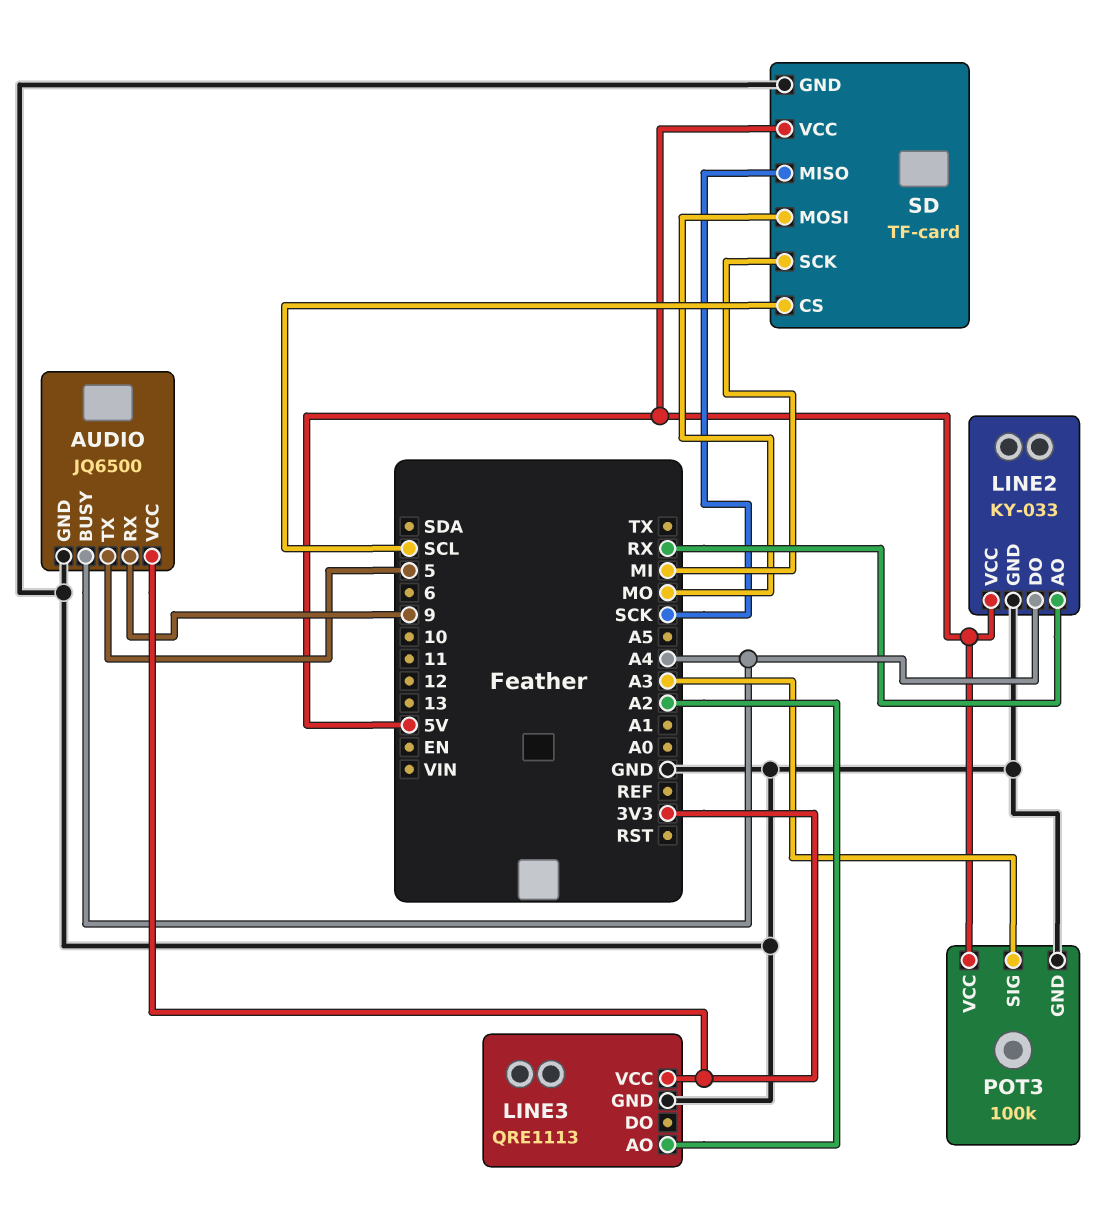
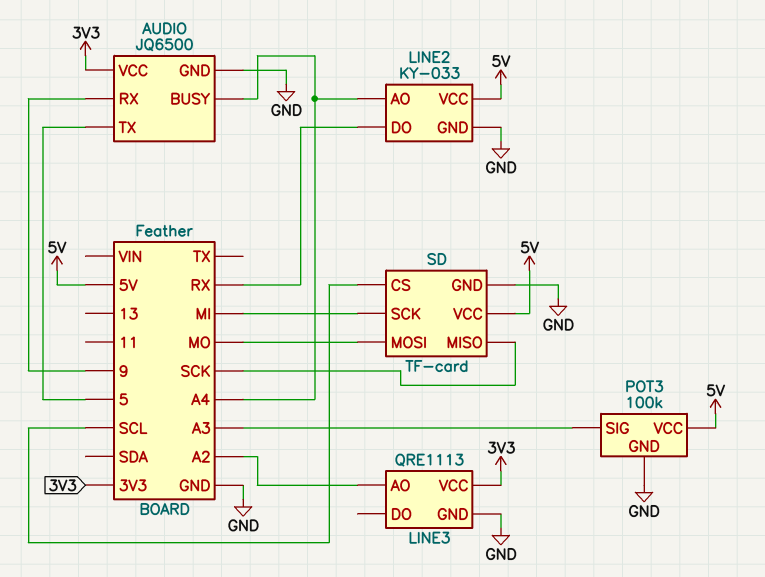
LINE2 pin AO: RX -> A4
LINE2 pin DO: A4 -> RX

